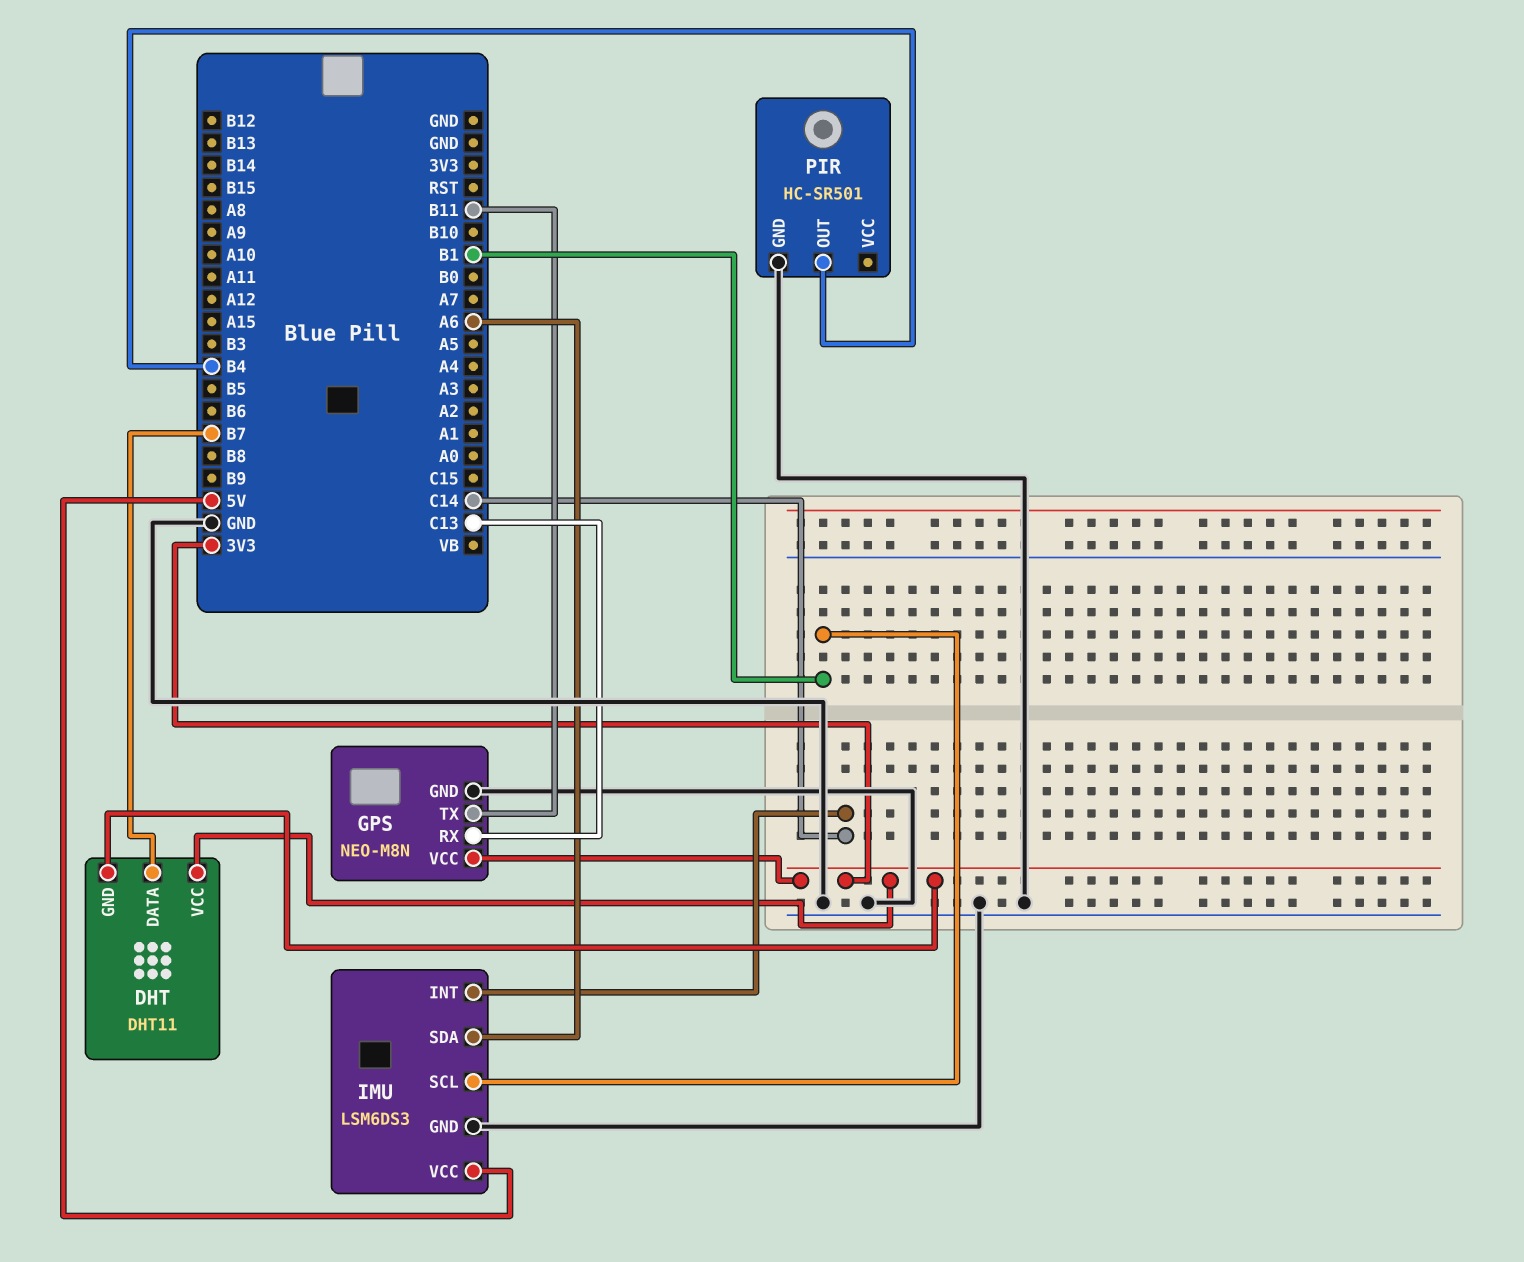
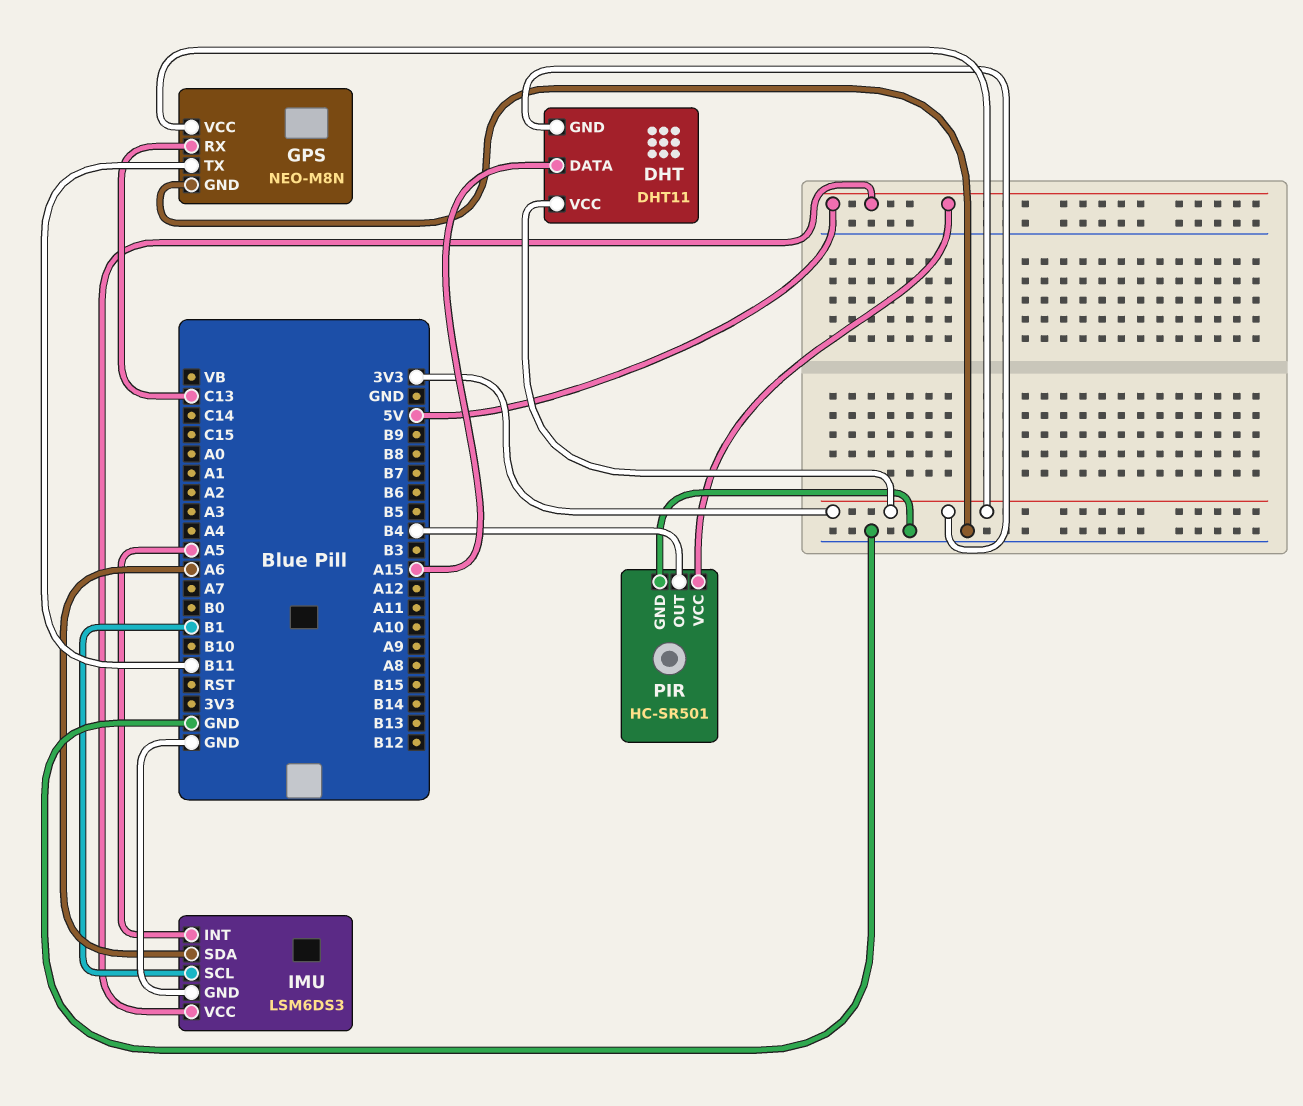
DHT pin DATA: B7 -> A15
IMU pin INT: C14 -> A5
PIR pin VCC: none -> 5V

